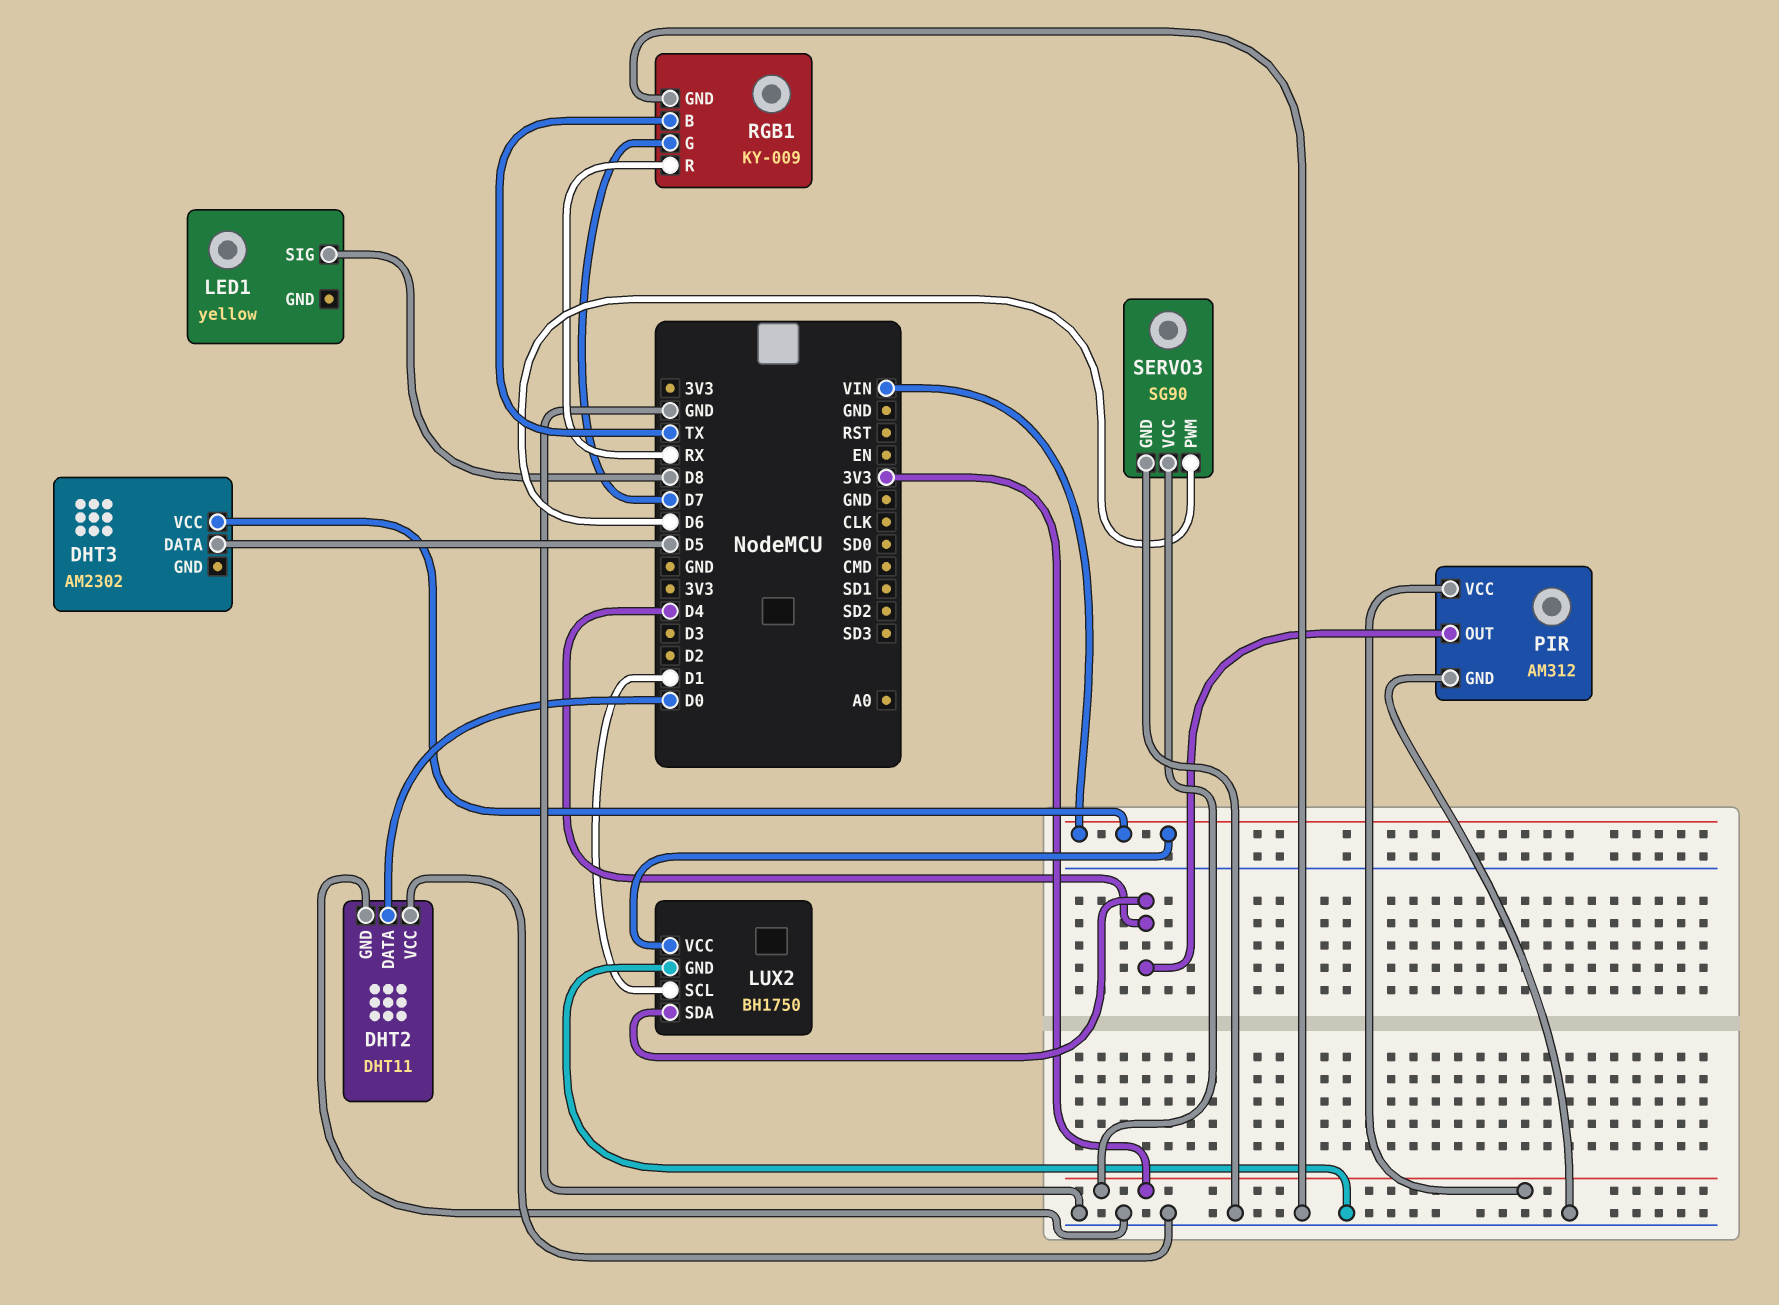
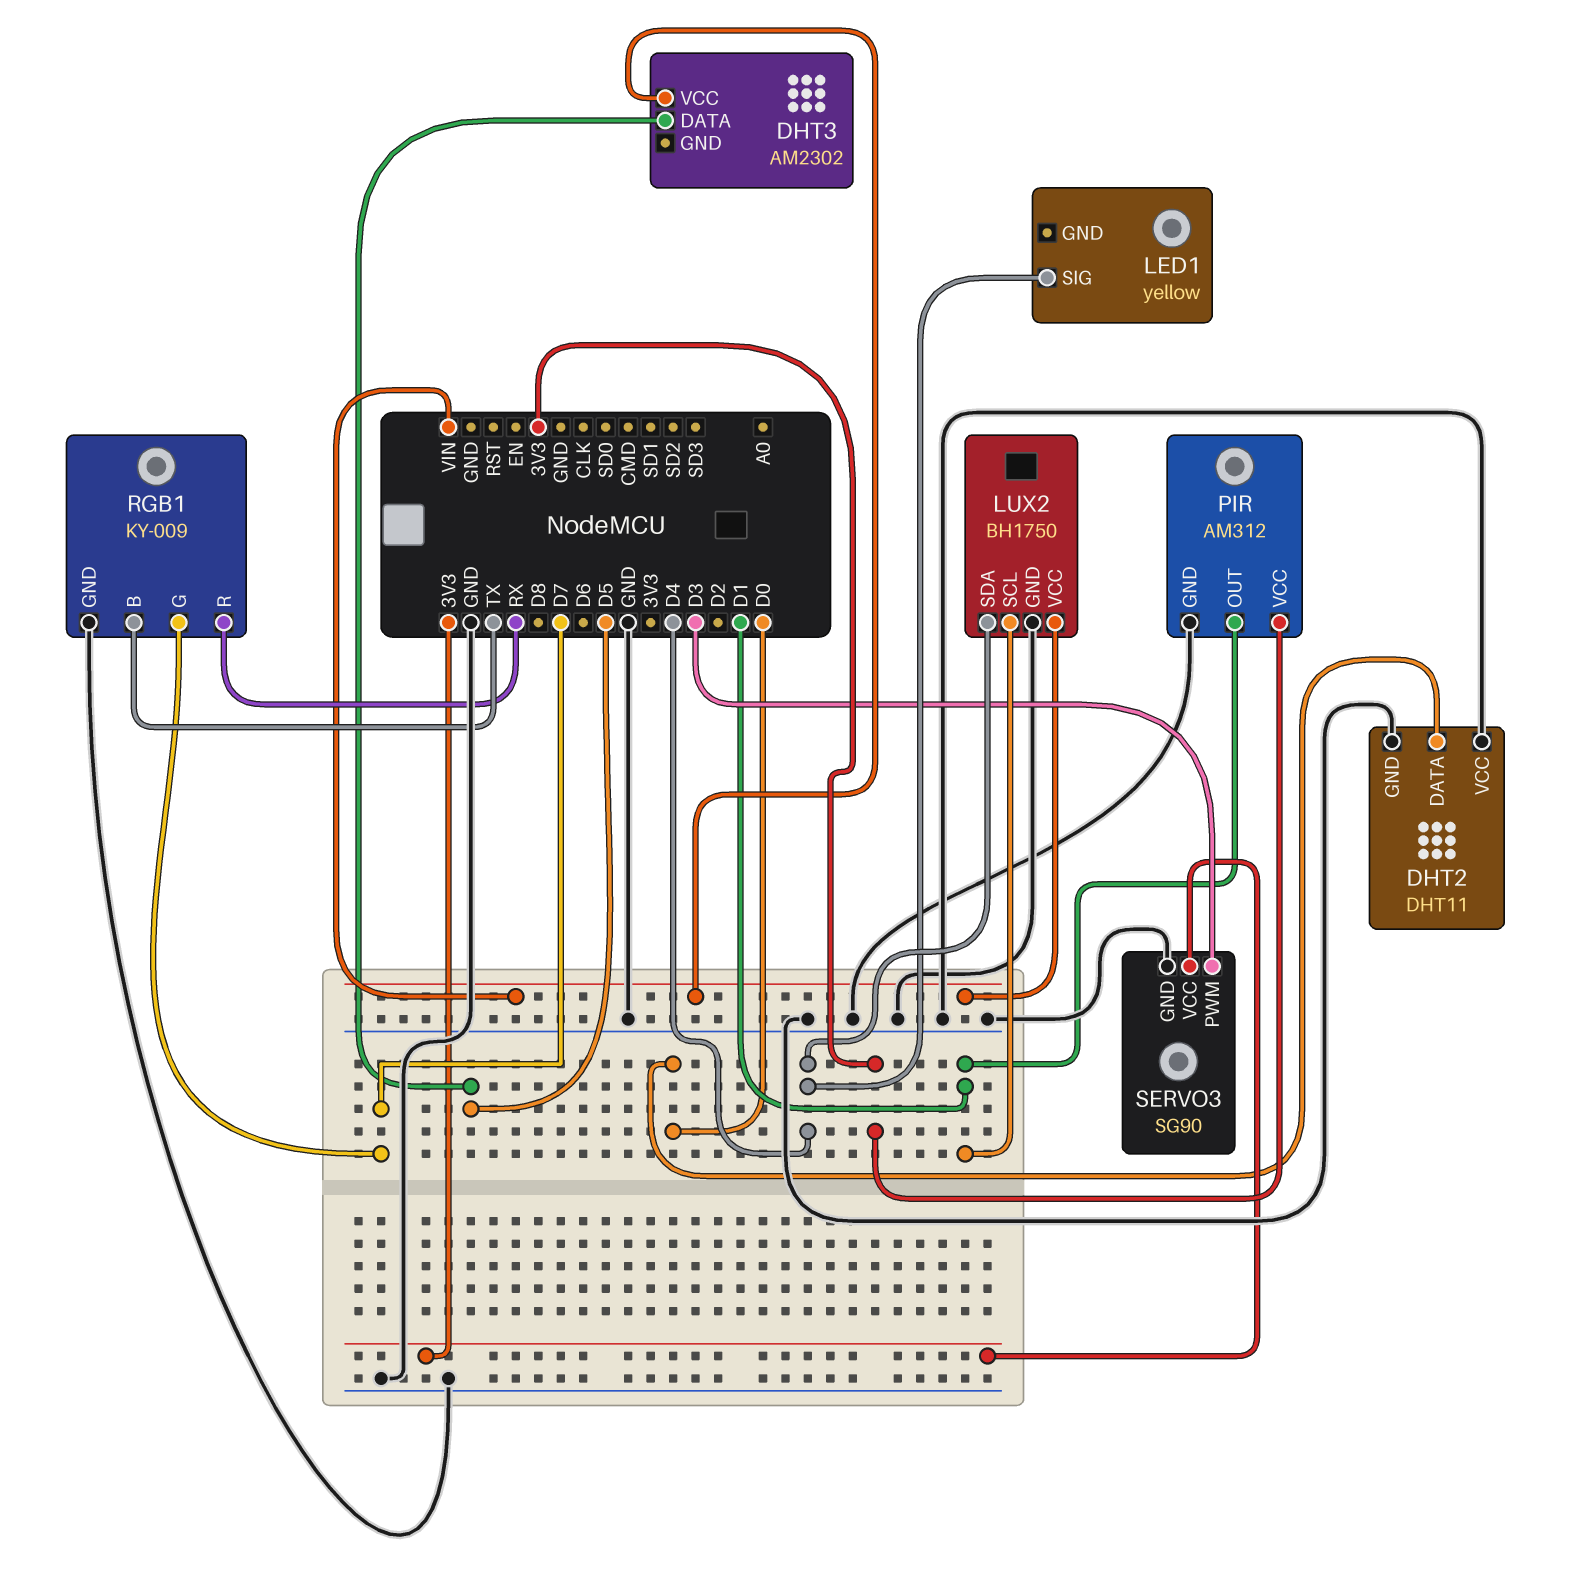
LED1 pin SIG: D8 -> D4
PIR pin OUT: D4 -> D1
SERVO3 pin PWM: D6 -> D3

